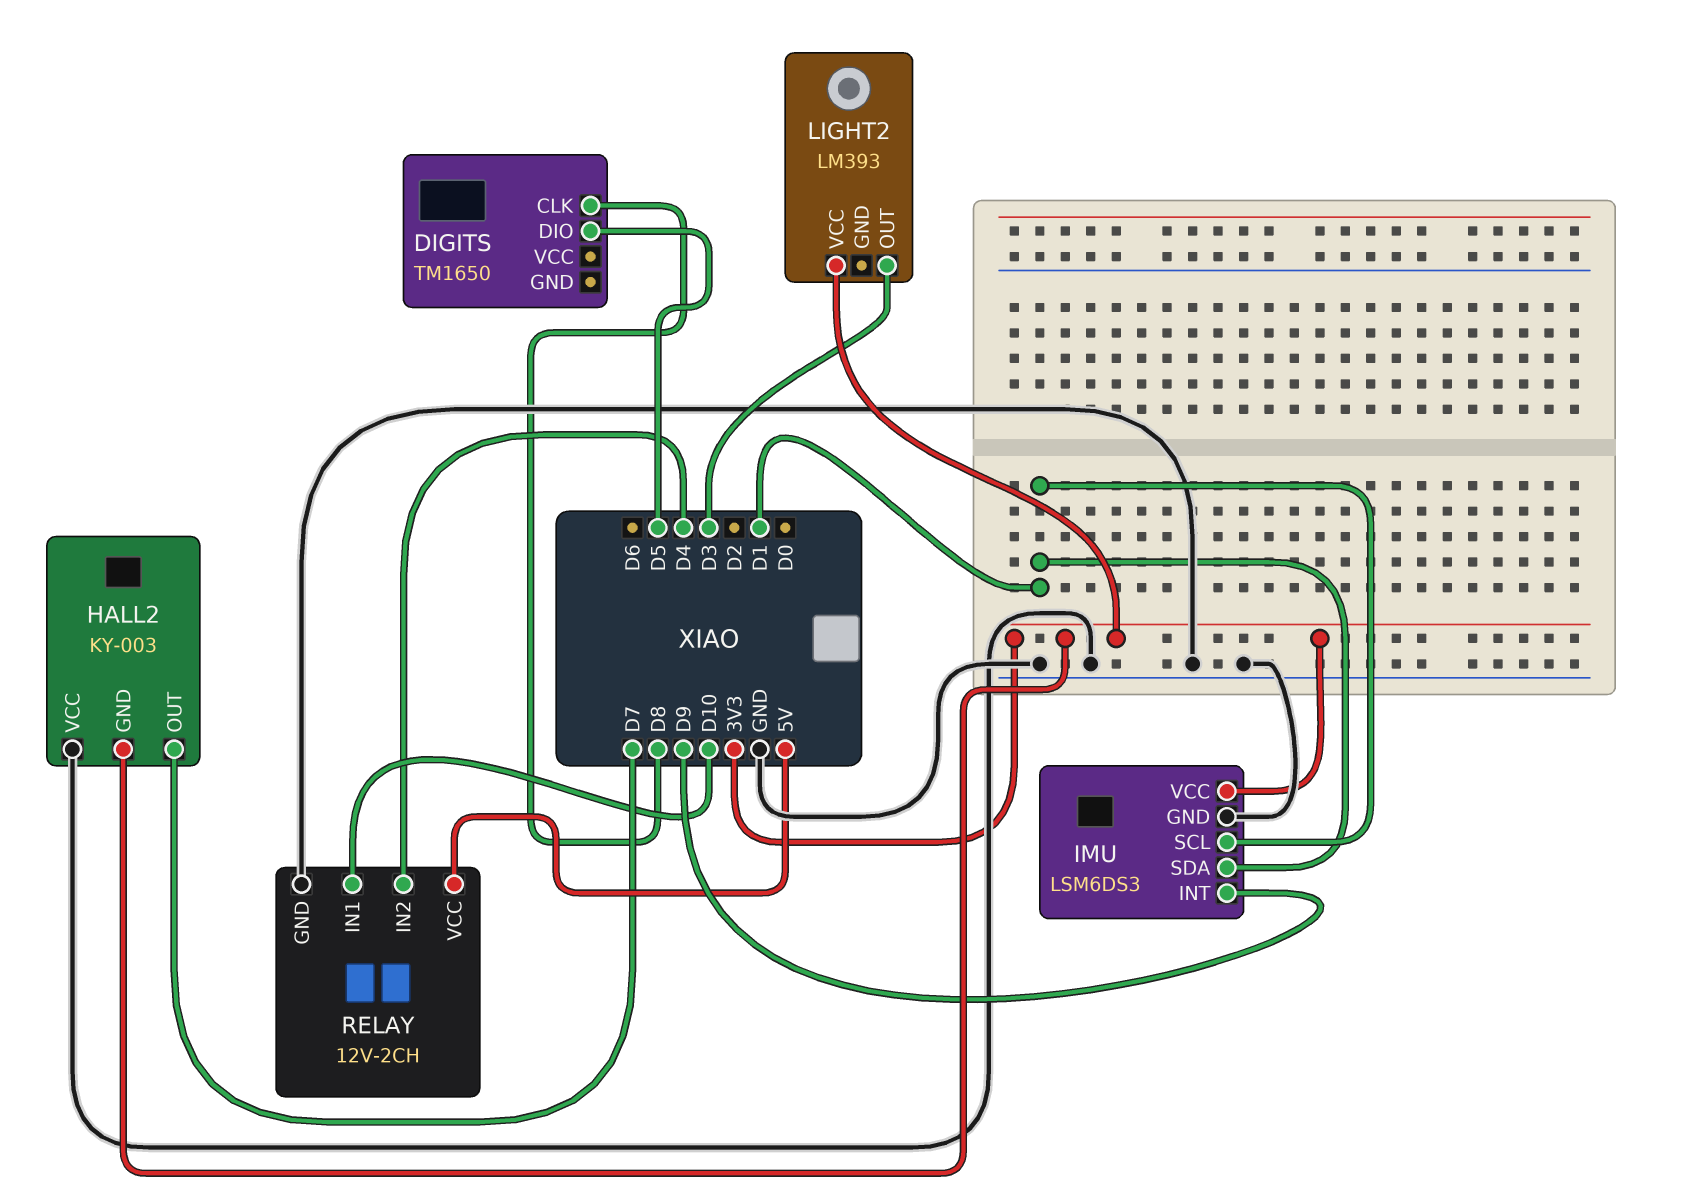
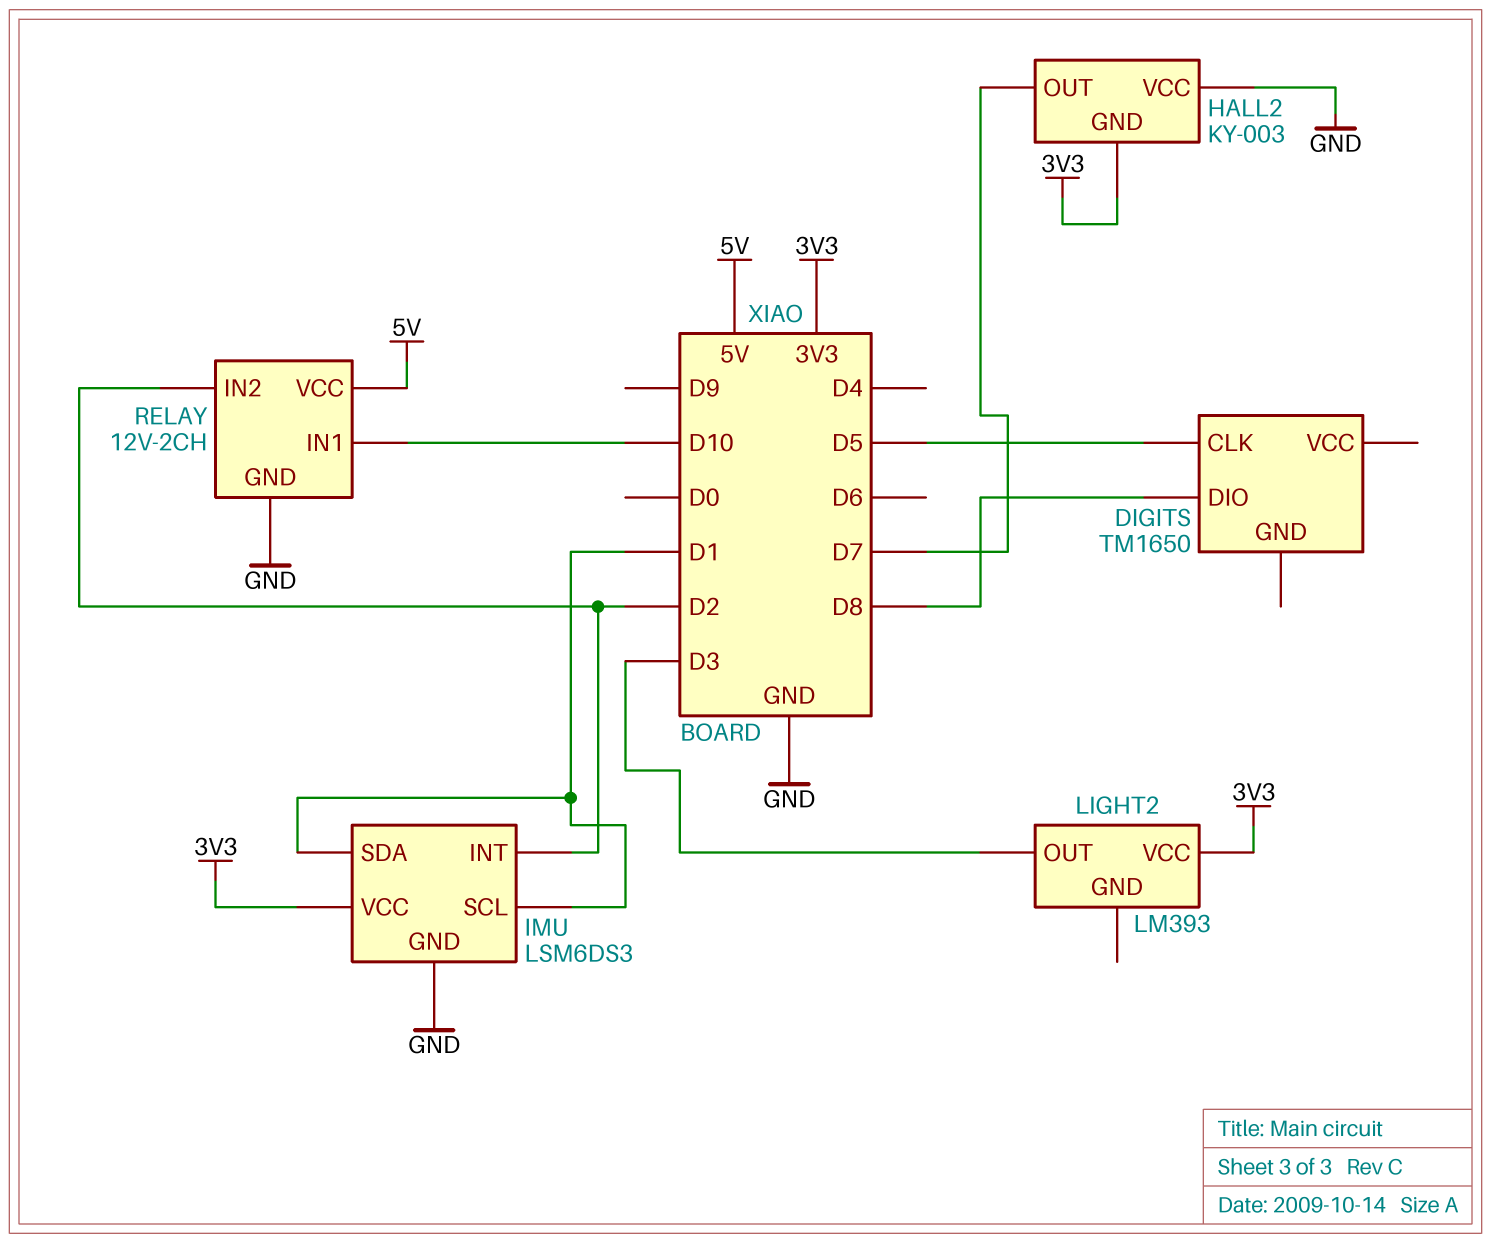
DIGITS pin CLK: D8 -> D5
DIGITS pin DIO: D5 -> D8
IMU pin INT: D9 -> D2
RELAY pin IN2: D4 -> D2

